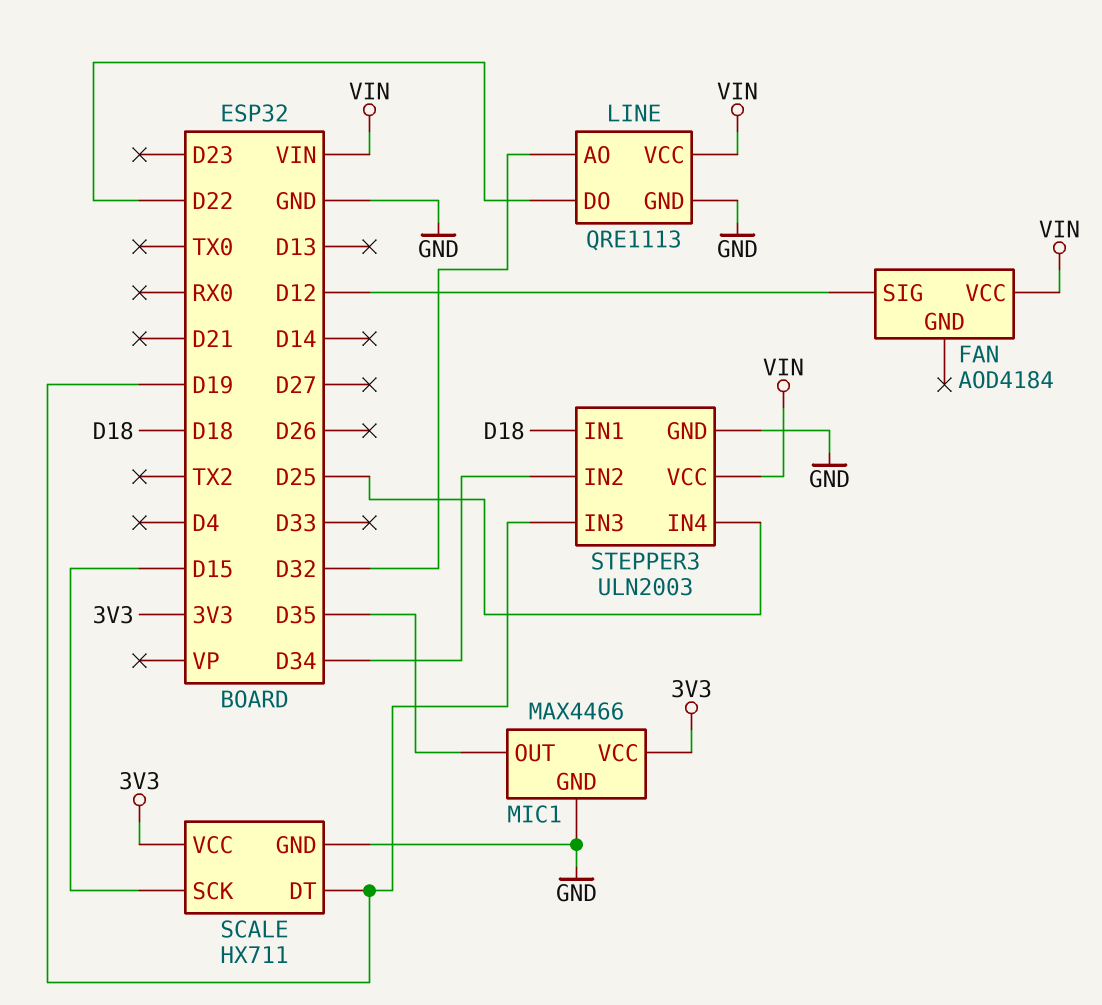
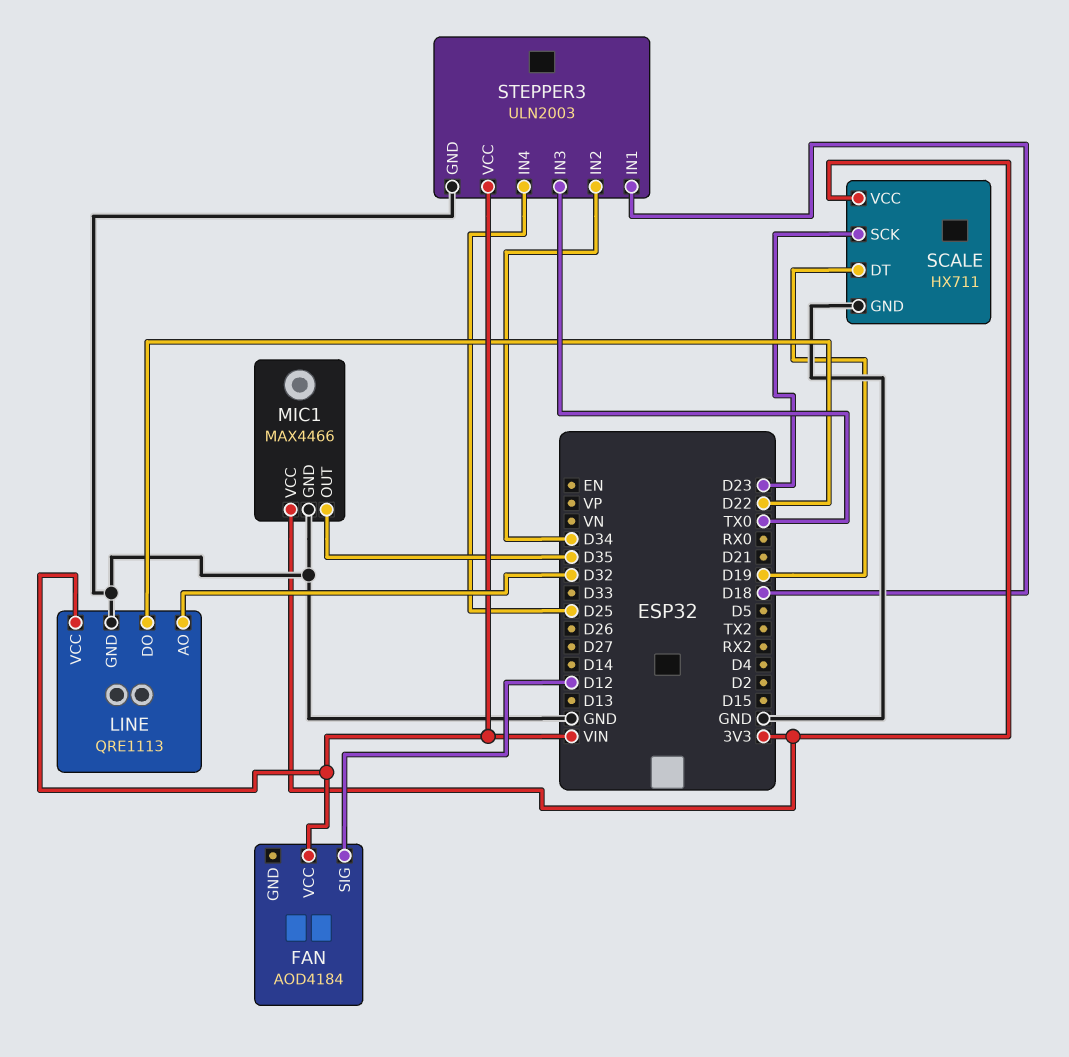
SCALE pin SCK: D15 -> D23
STEPPER3 pin IN3: D19 -> TX0

